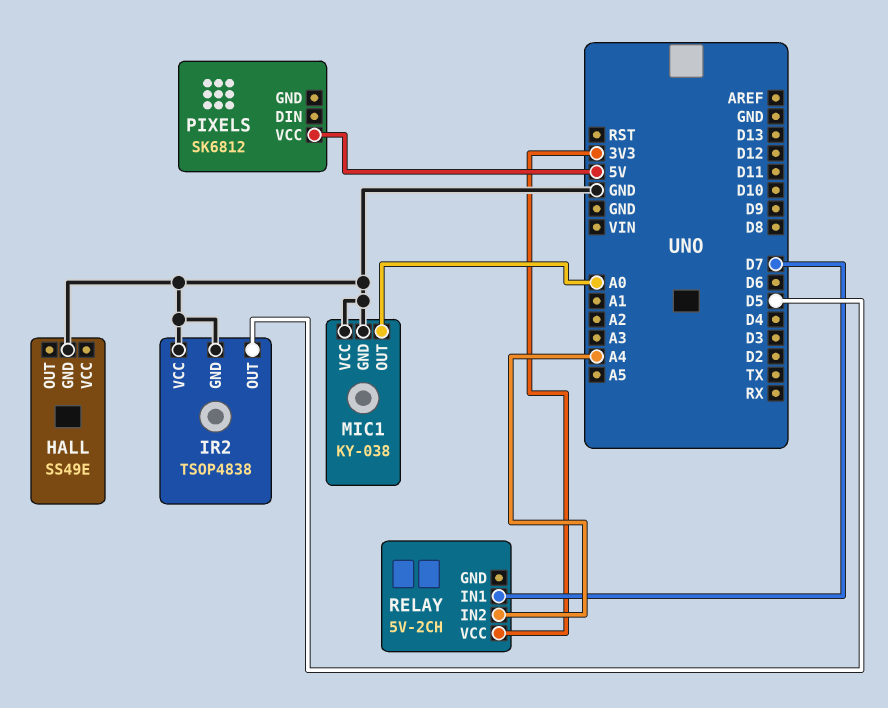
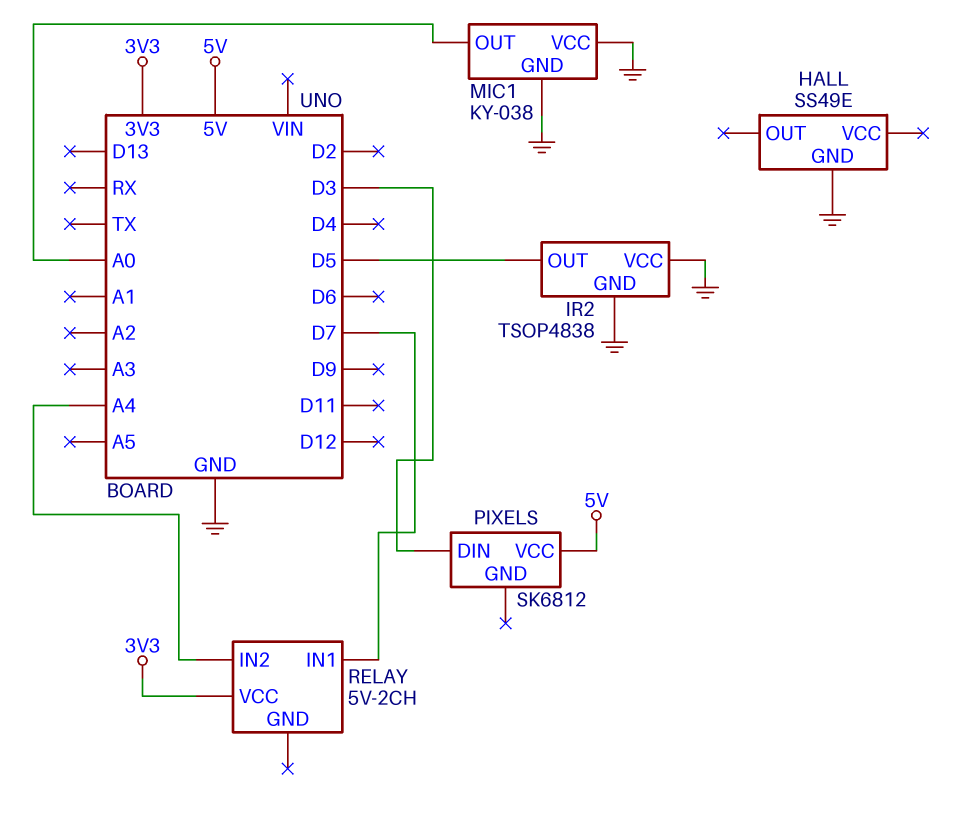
PIXELS pin DIN: none -> D3

